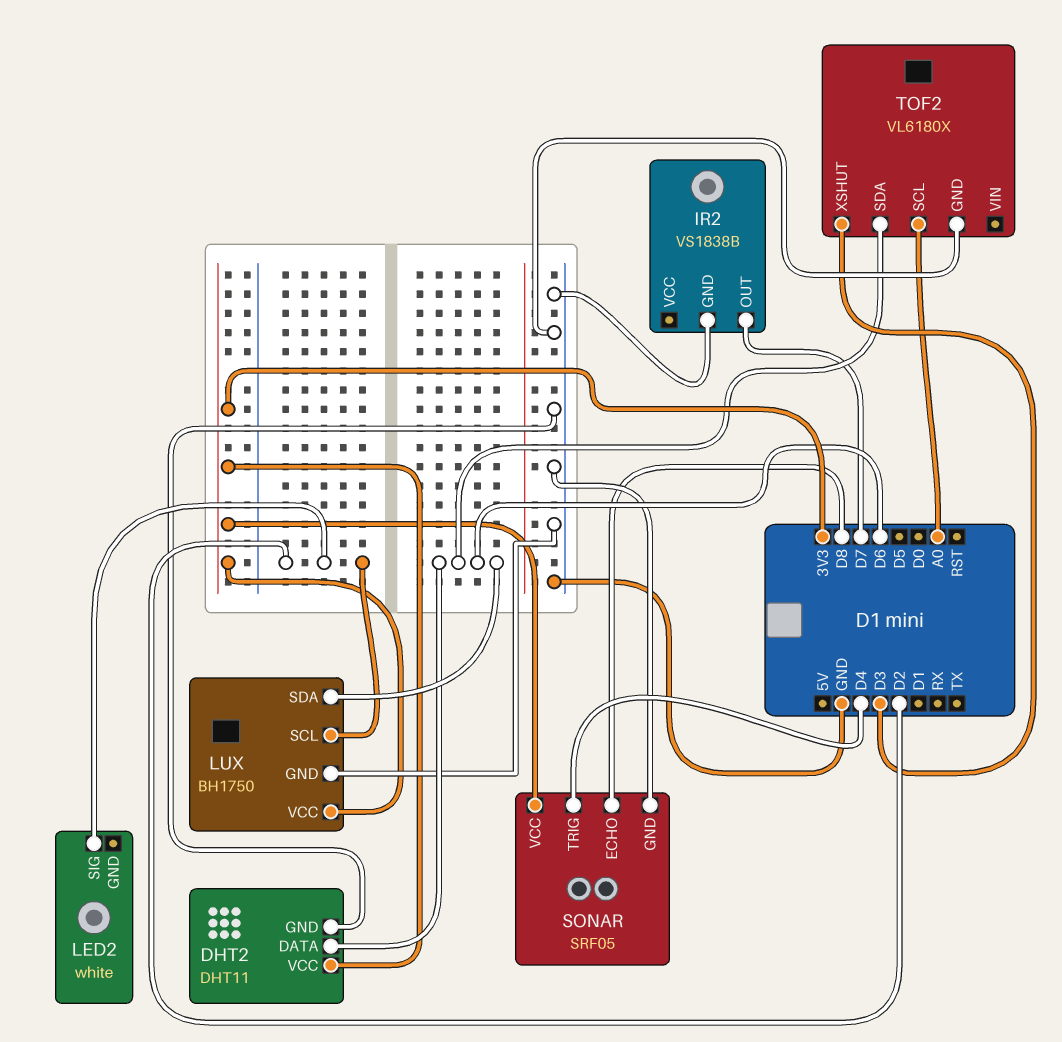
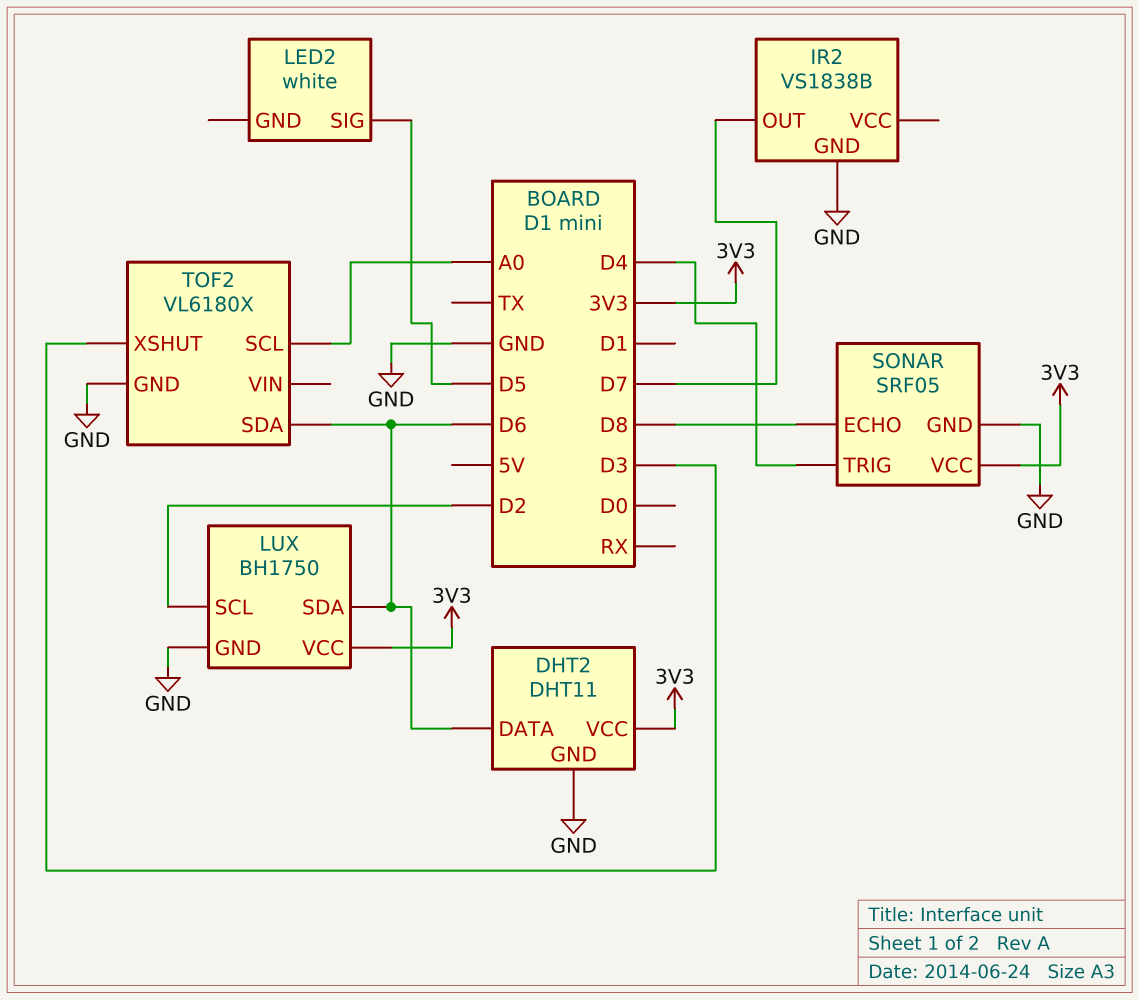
LED2 pin SIG: D2 -> D5

